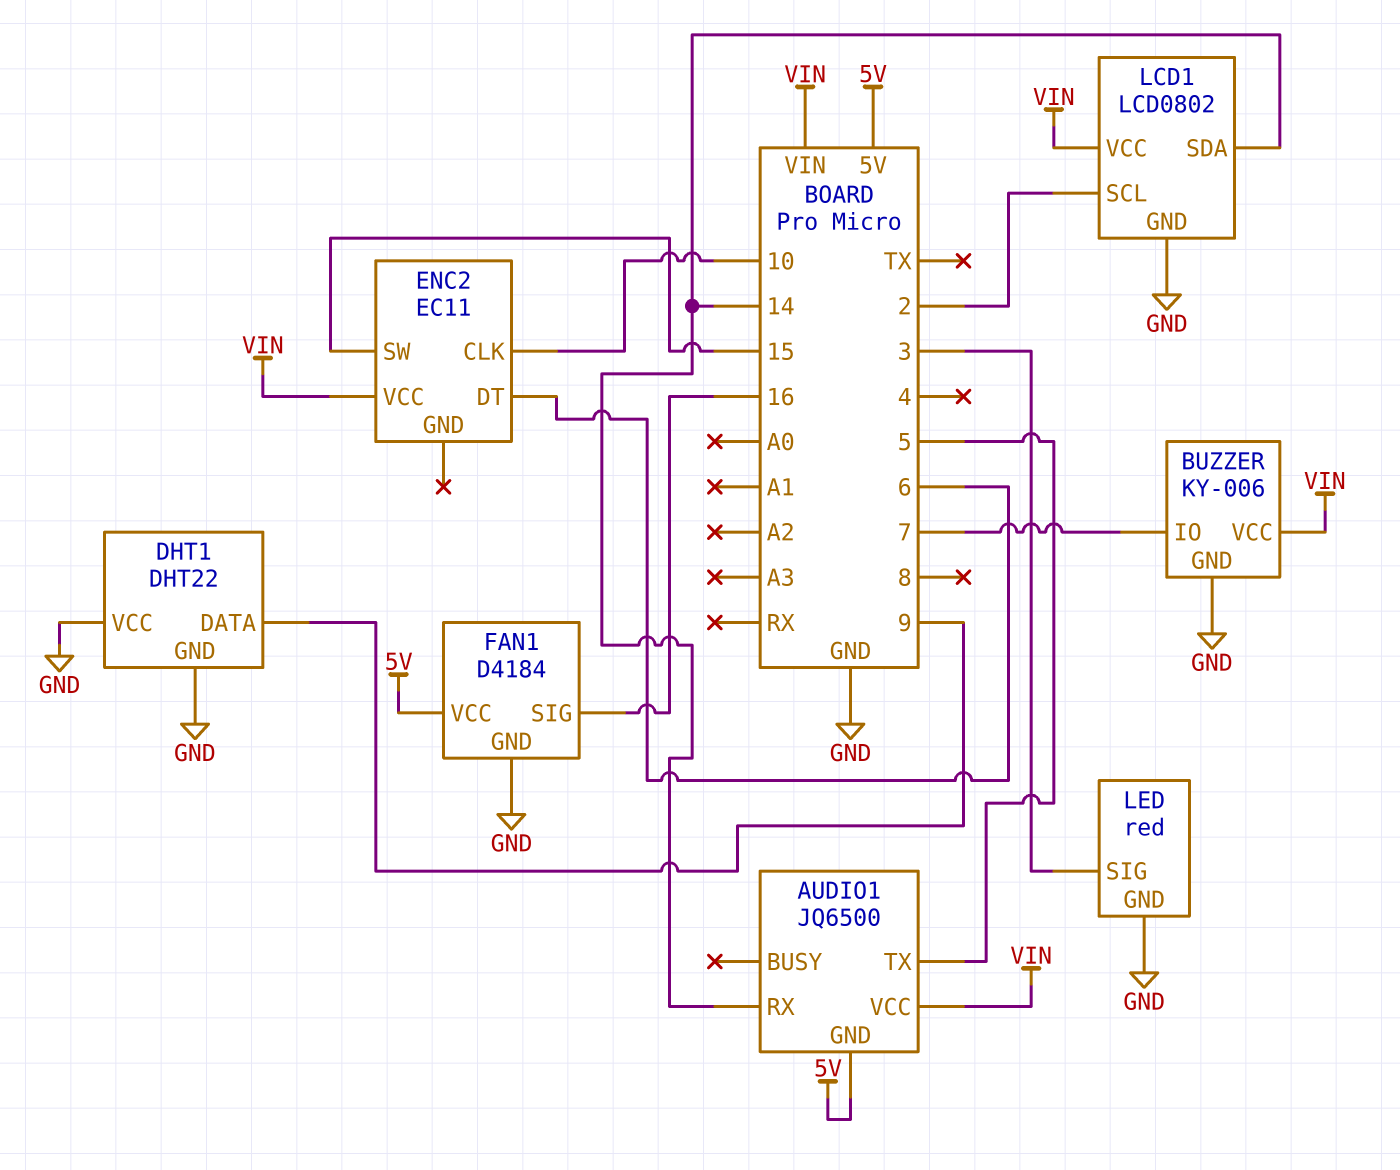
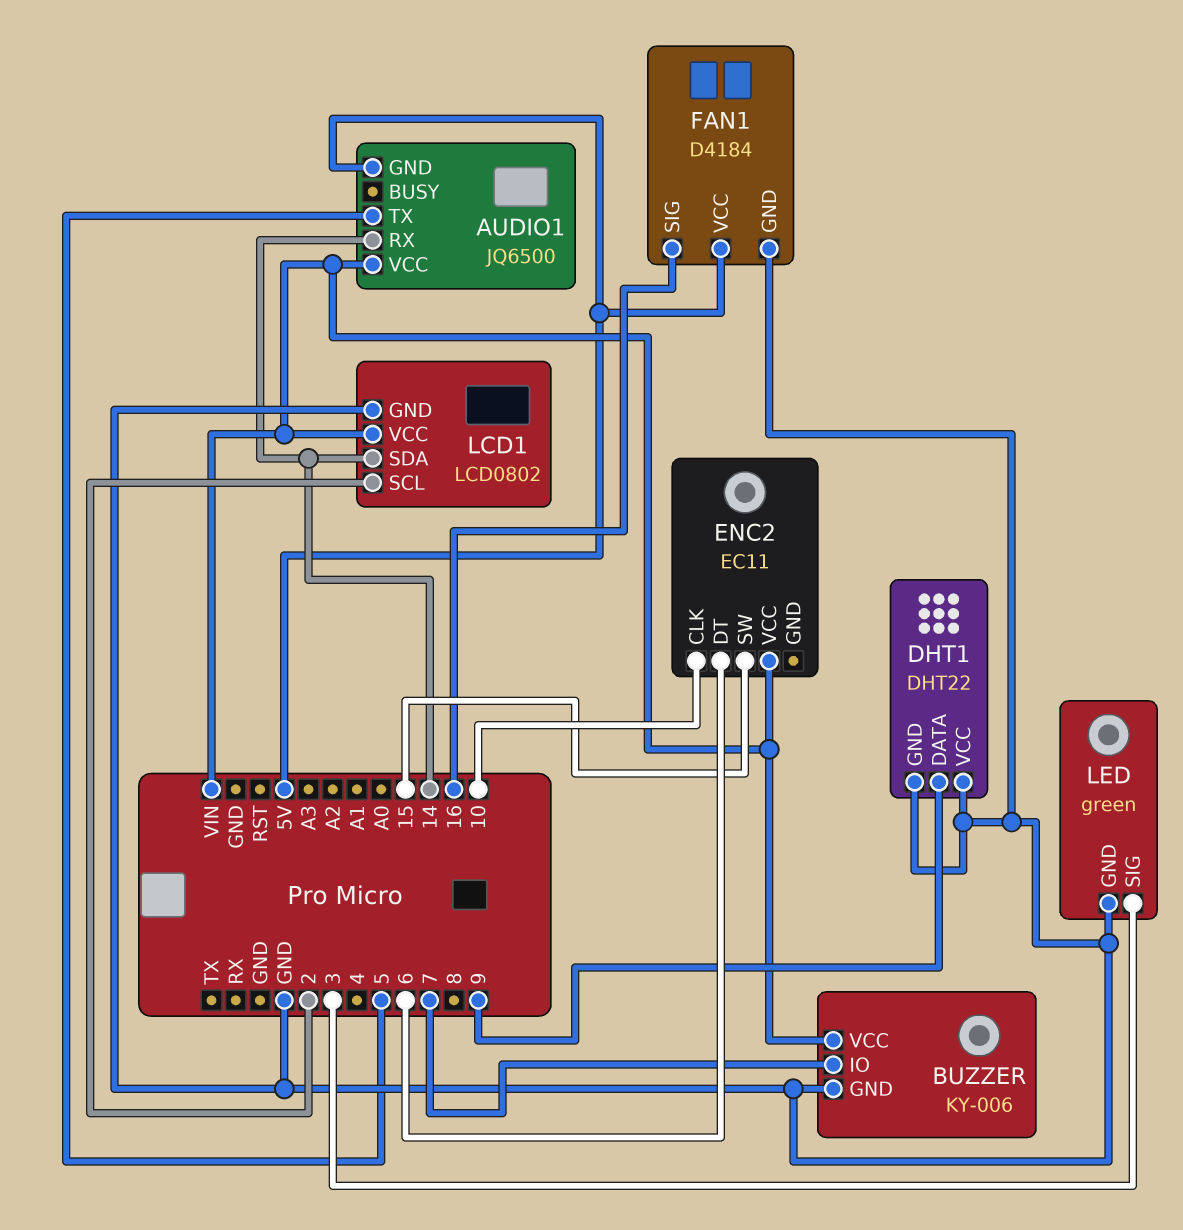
LED: red -> green

